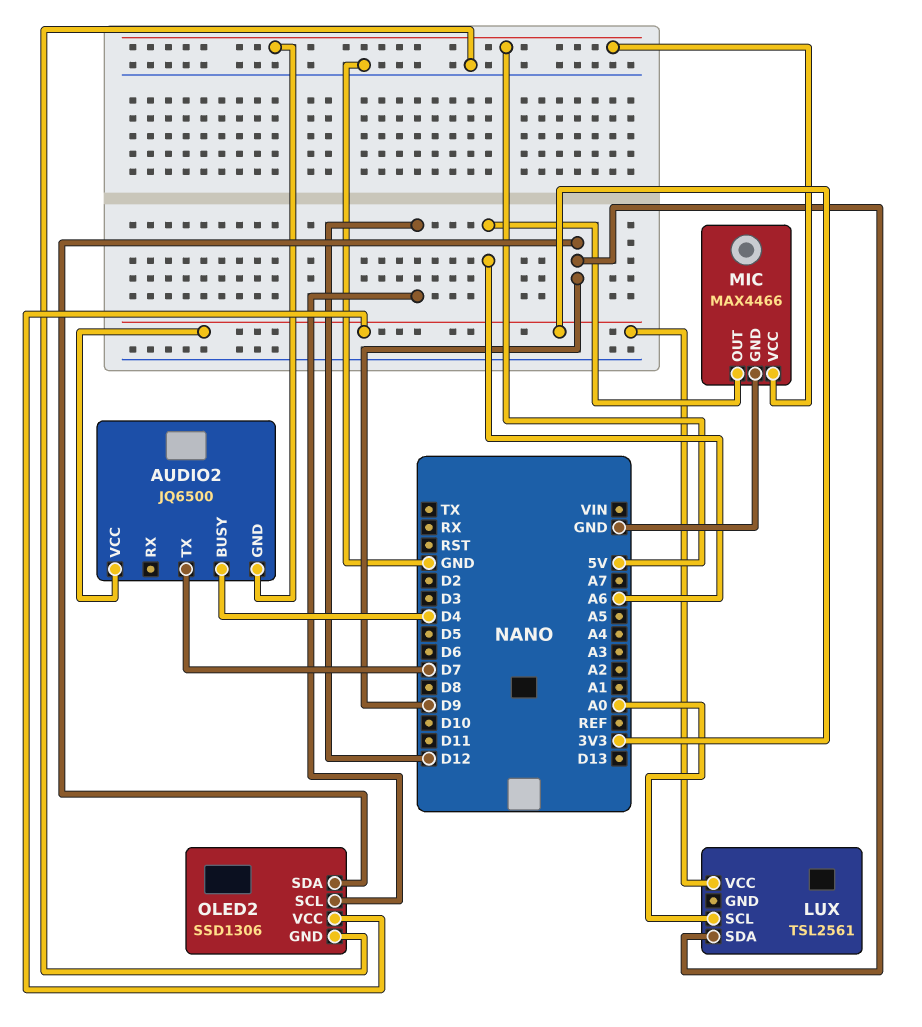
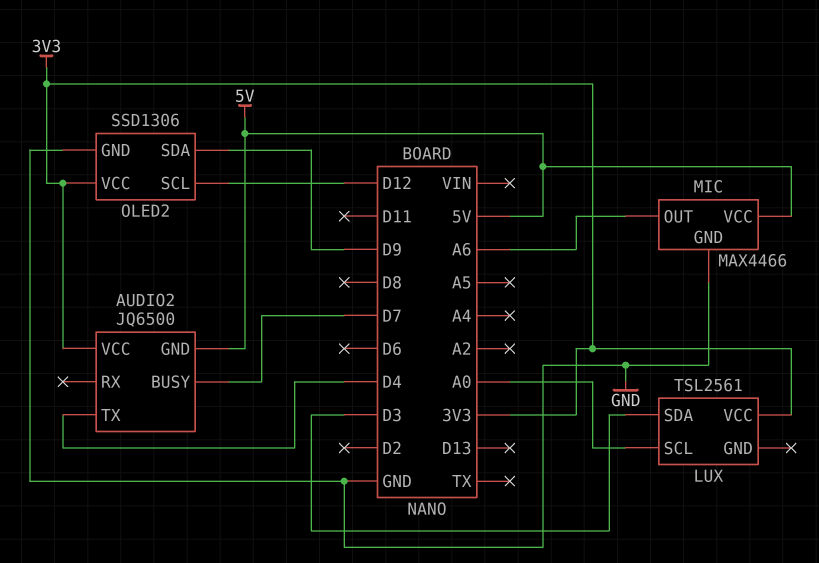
AUDIO2 pin BUSY: D4 -> D7
AUDIO2 pin TX: D7 -> D4
LUX pin SDA: D9 -> D3

